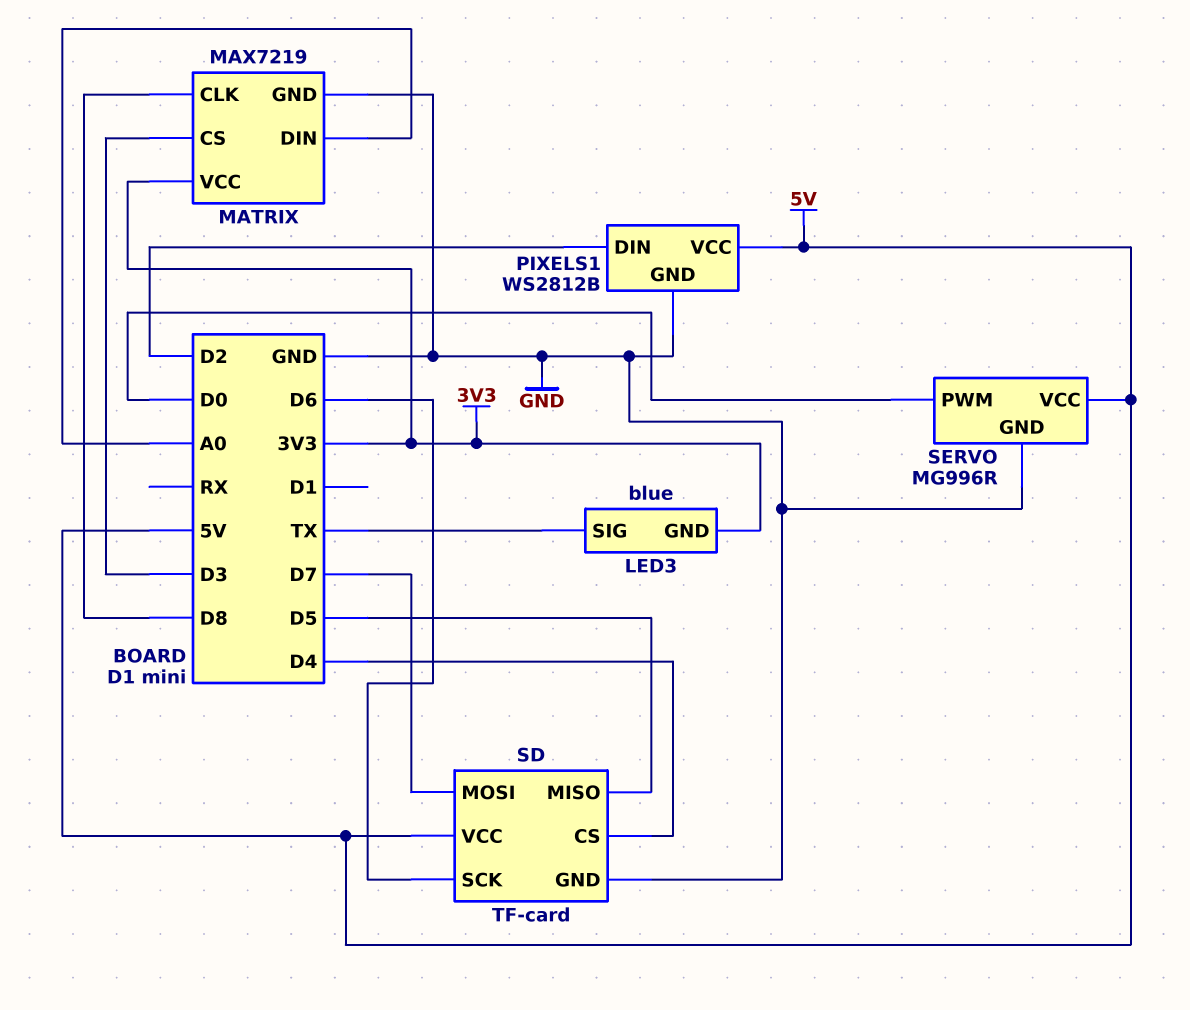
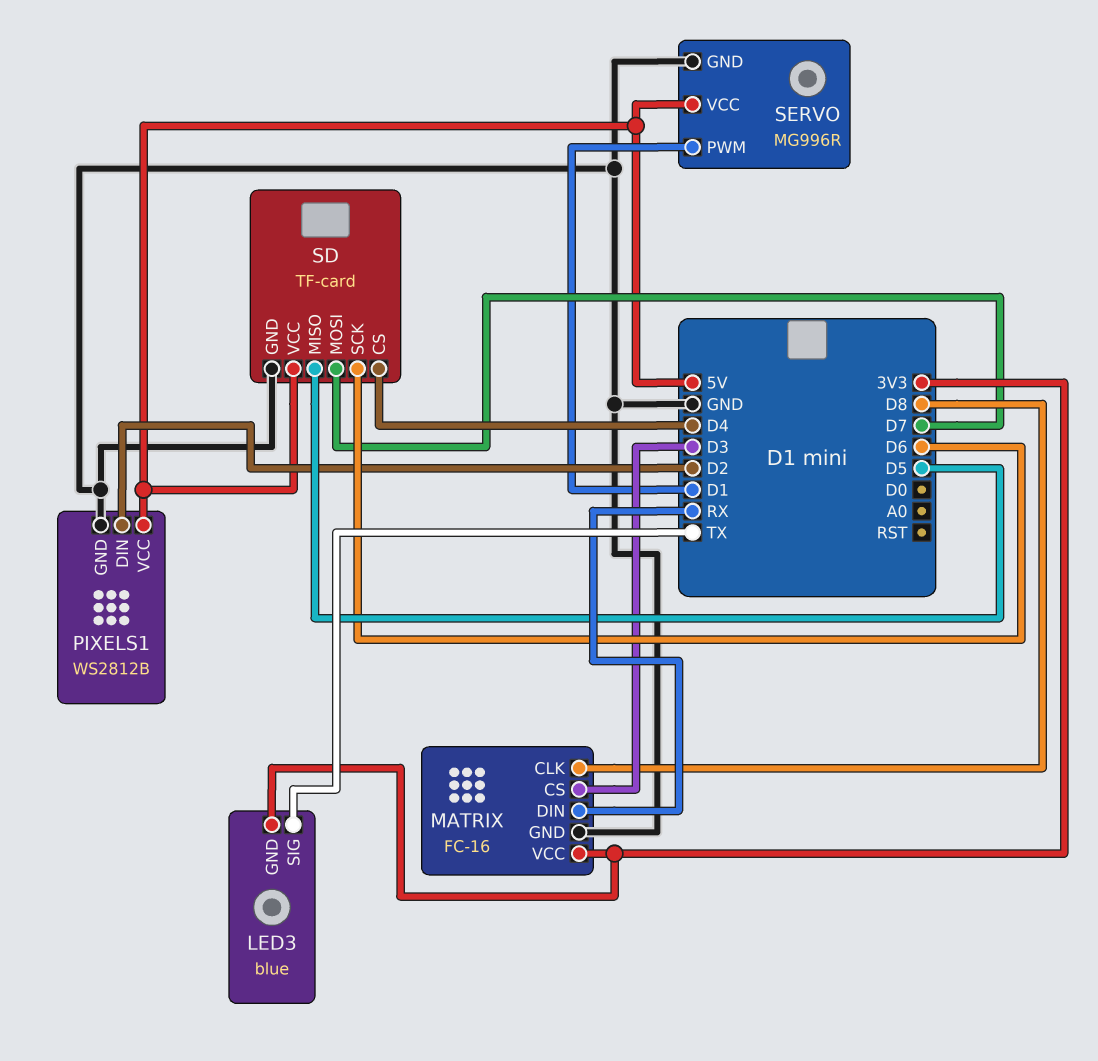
MATRIX: MAX7219 -> FC-16
MATRIX pin DIN: A0 -> RX
SERVO pin PWM: D0 -> D1

